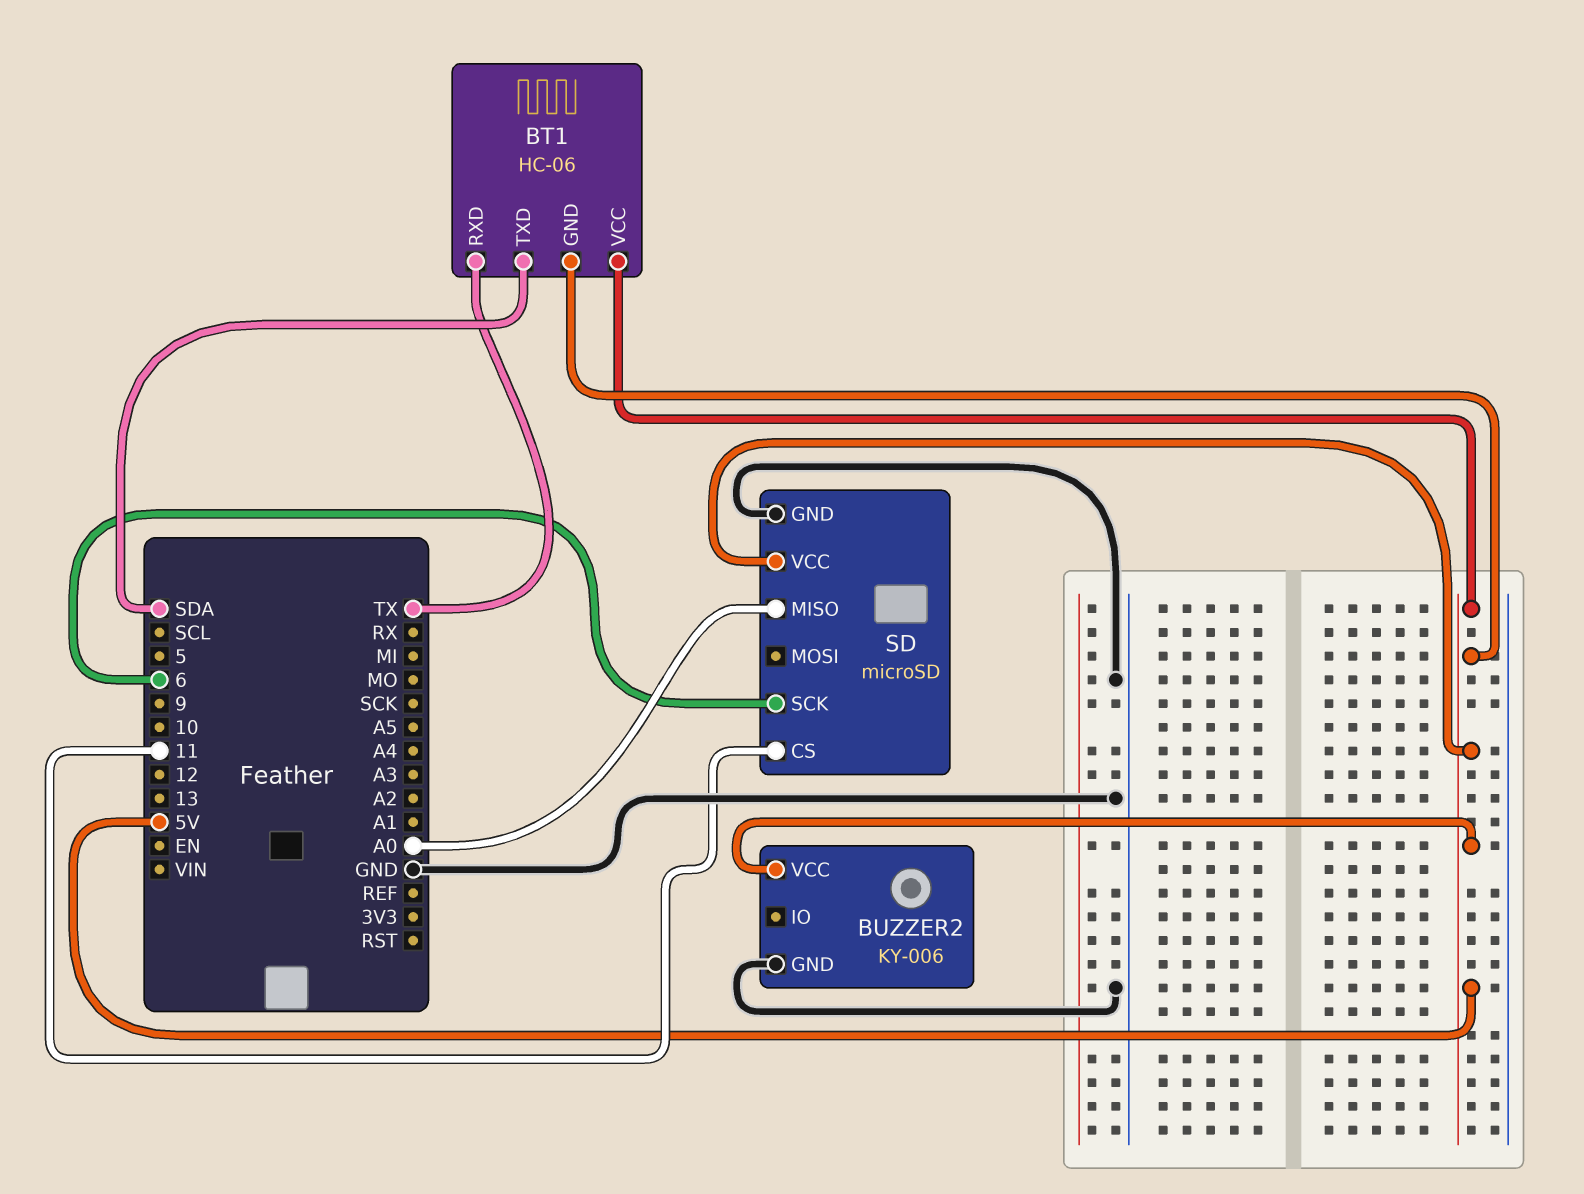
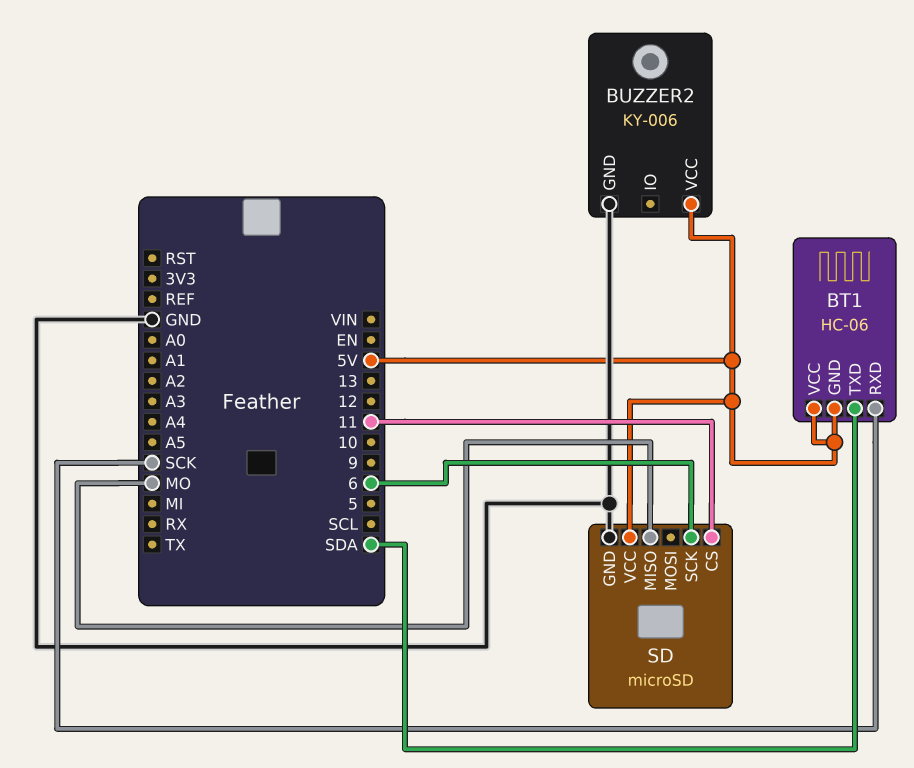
BT1 pin RXD: TX -> SCK
SD pin MISO: A0 -> MO

